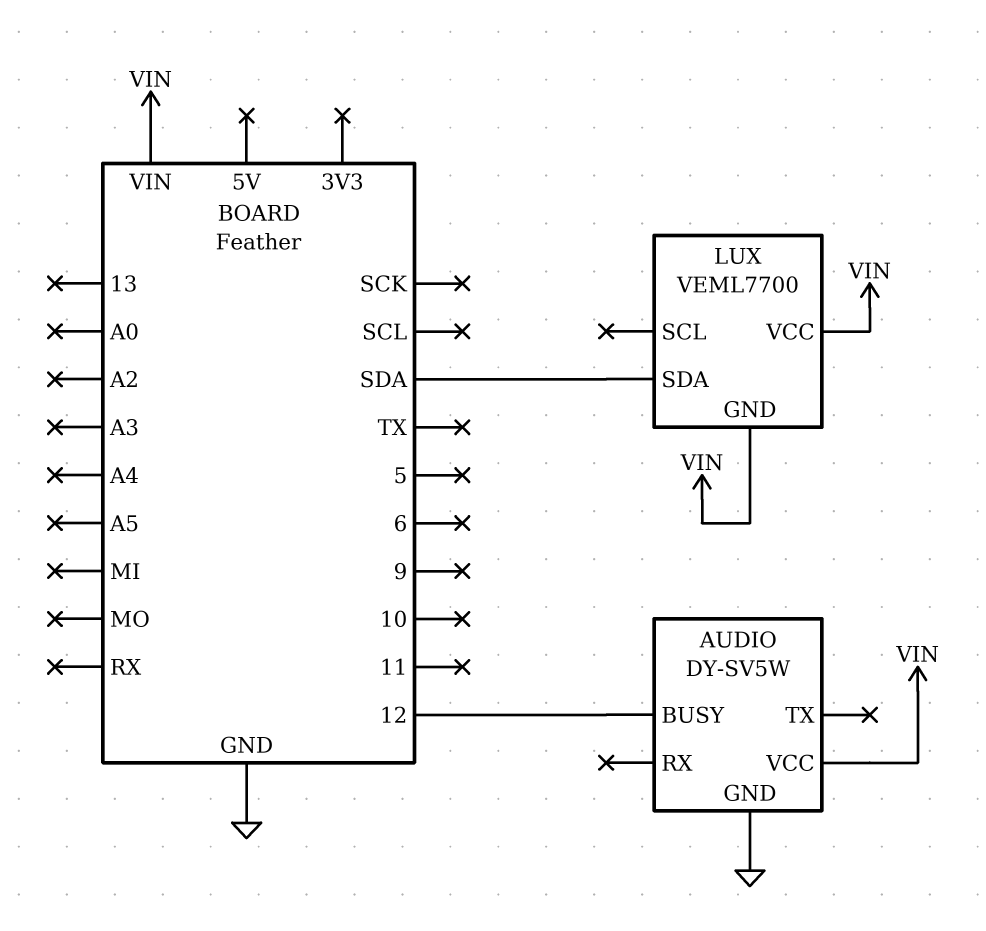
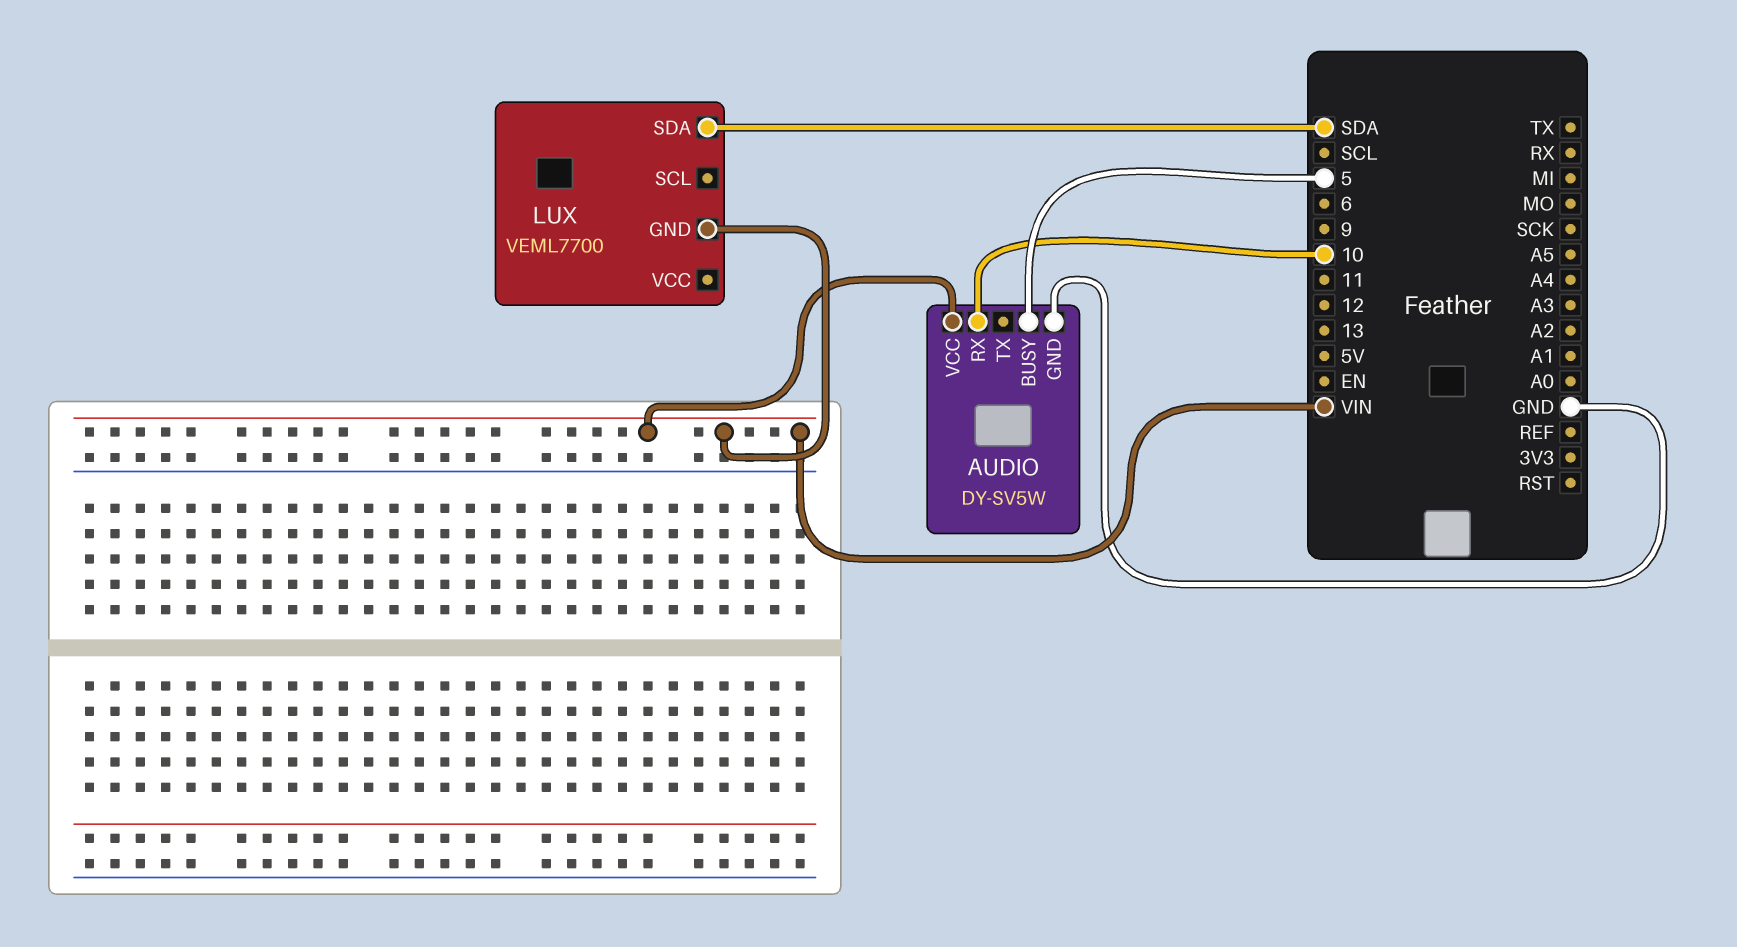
AUDIO pin BUSY: 12 -> 5
AUDIO pin RX: none -> 10
LUX pin VCC: VIN -> none

